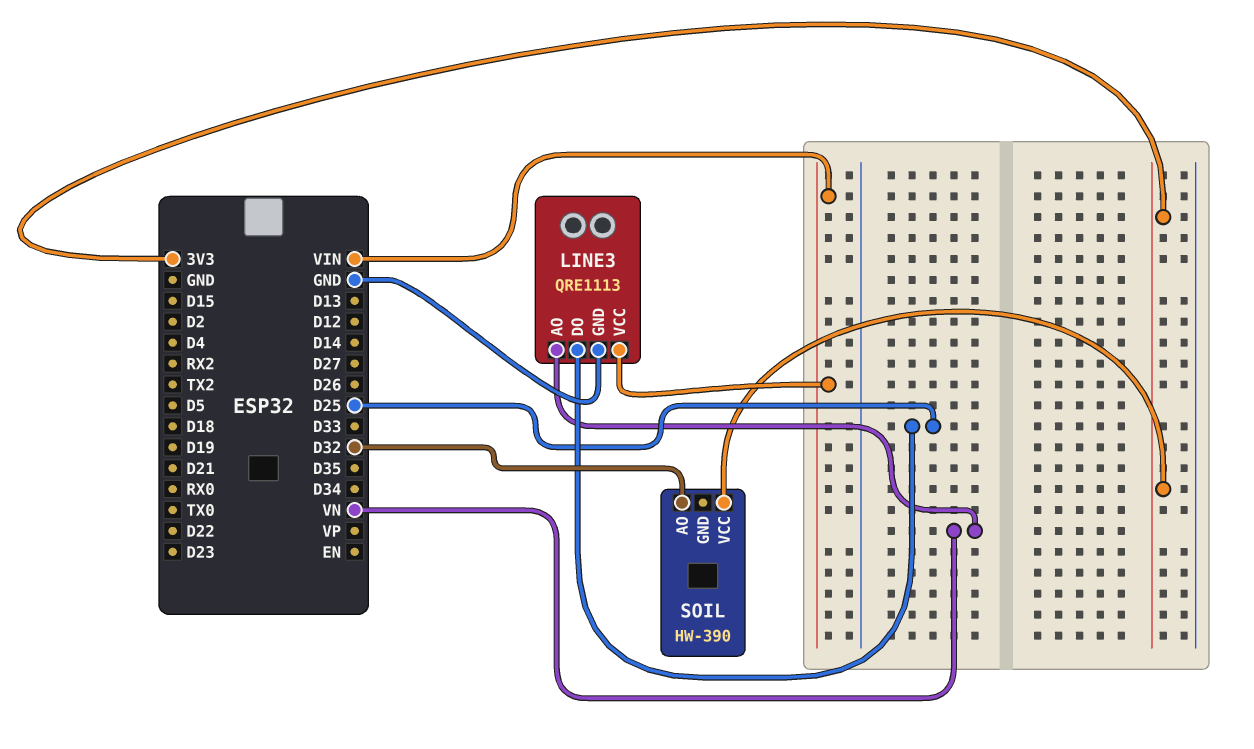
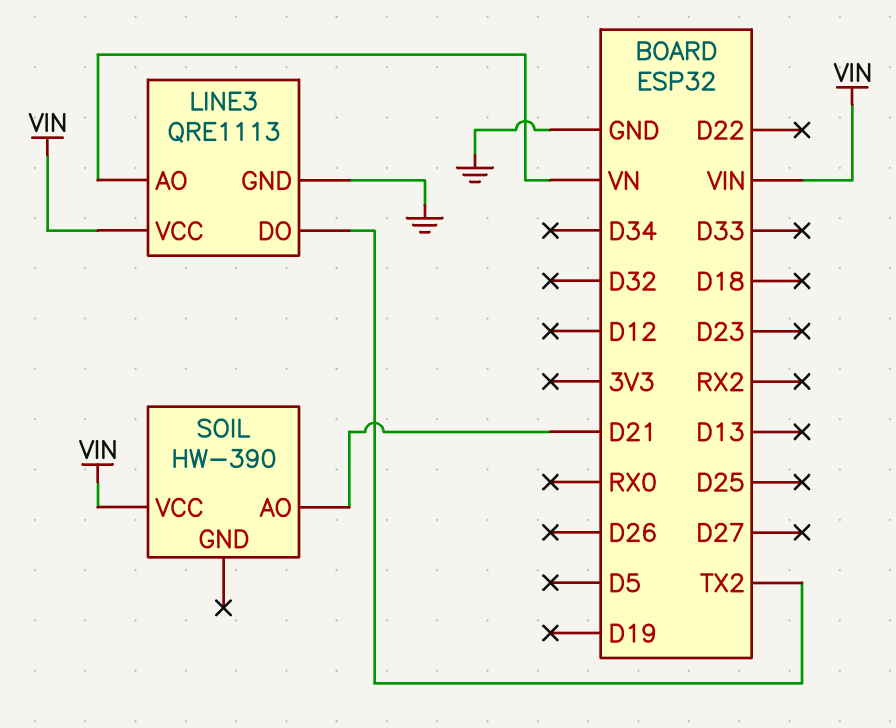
LINE3 pin DO: D25 -> TX2
SOIL pin AO: D32 -> D21
SOIL pin VCC: 3V3 -> VIN

